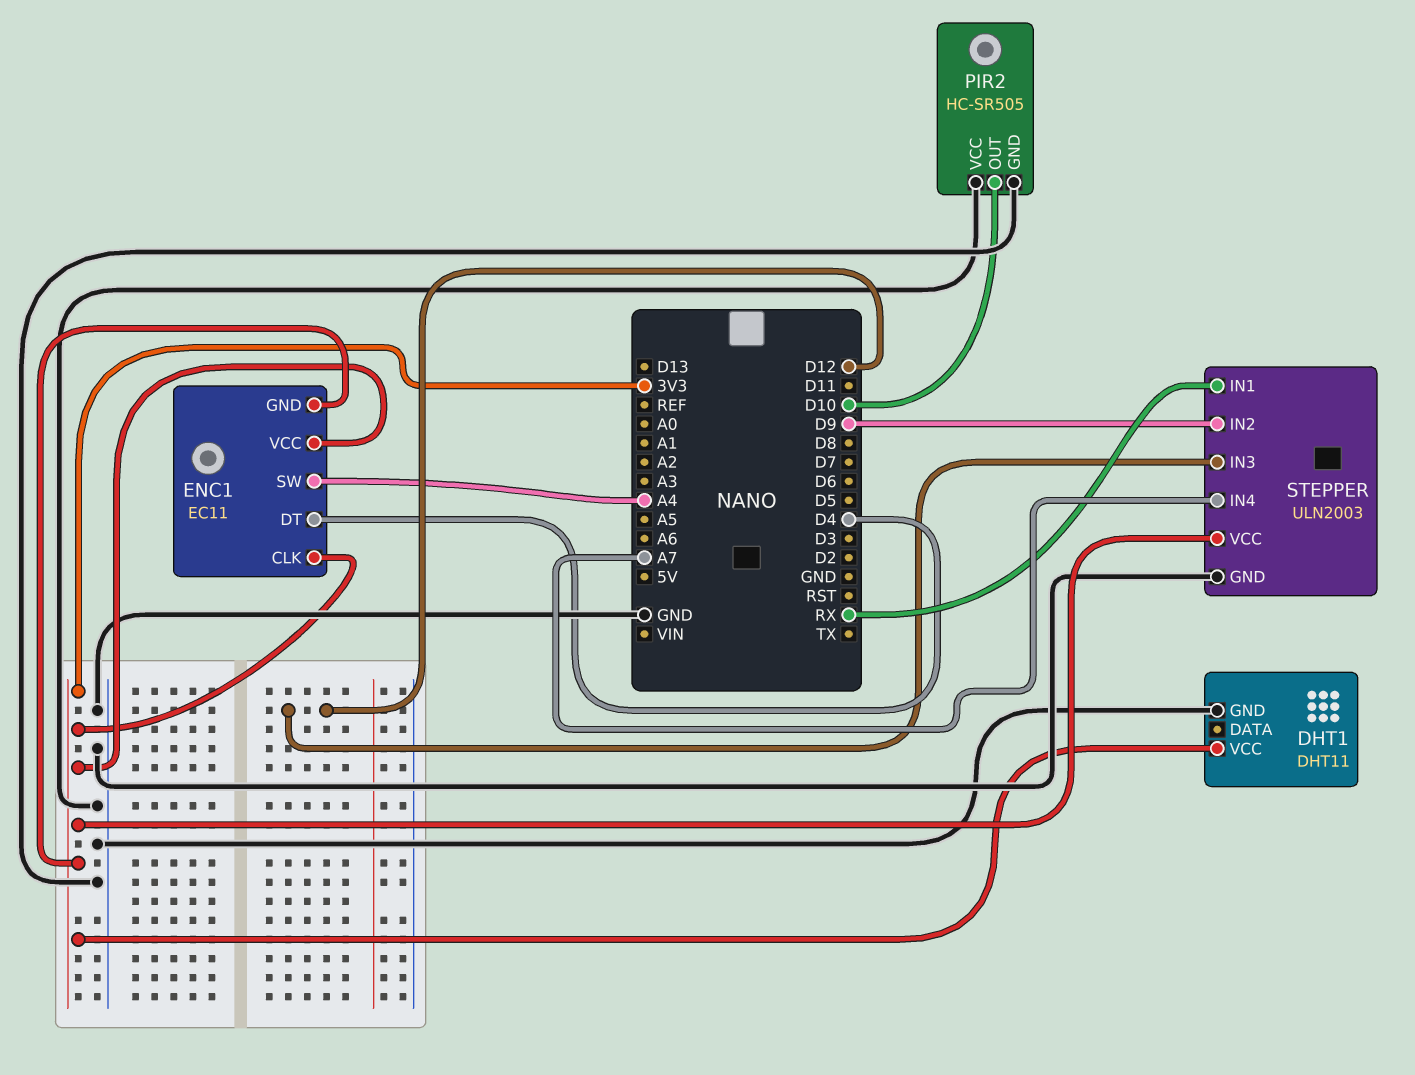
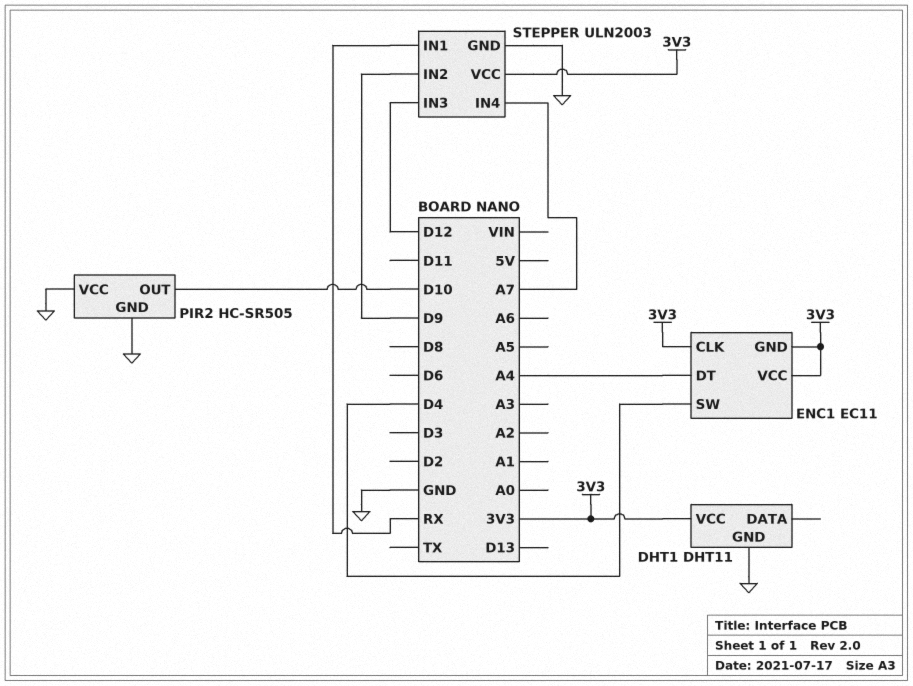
ENC1 pin DT: D4 -> A4
ENC1 pin SW: A4 -> D4

